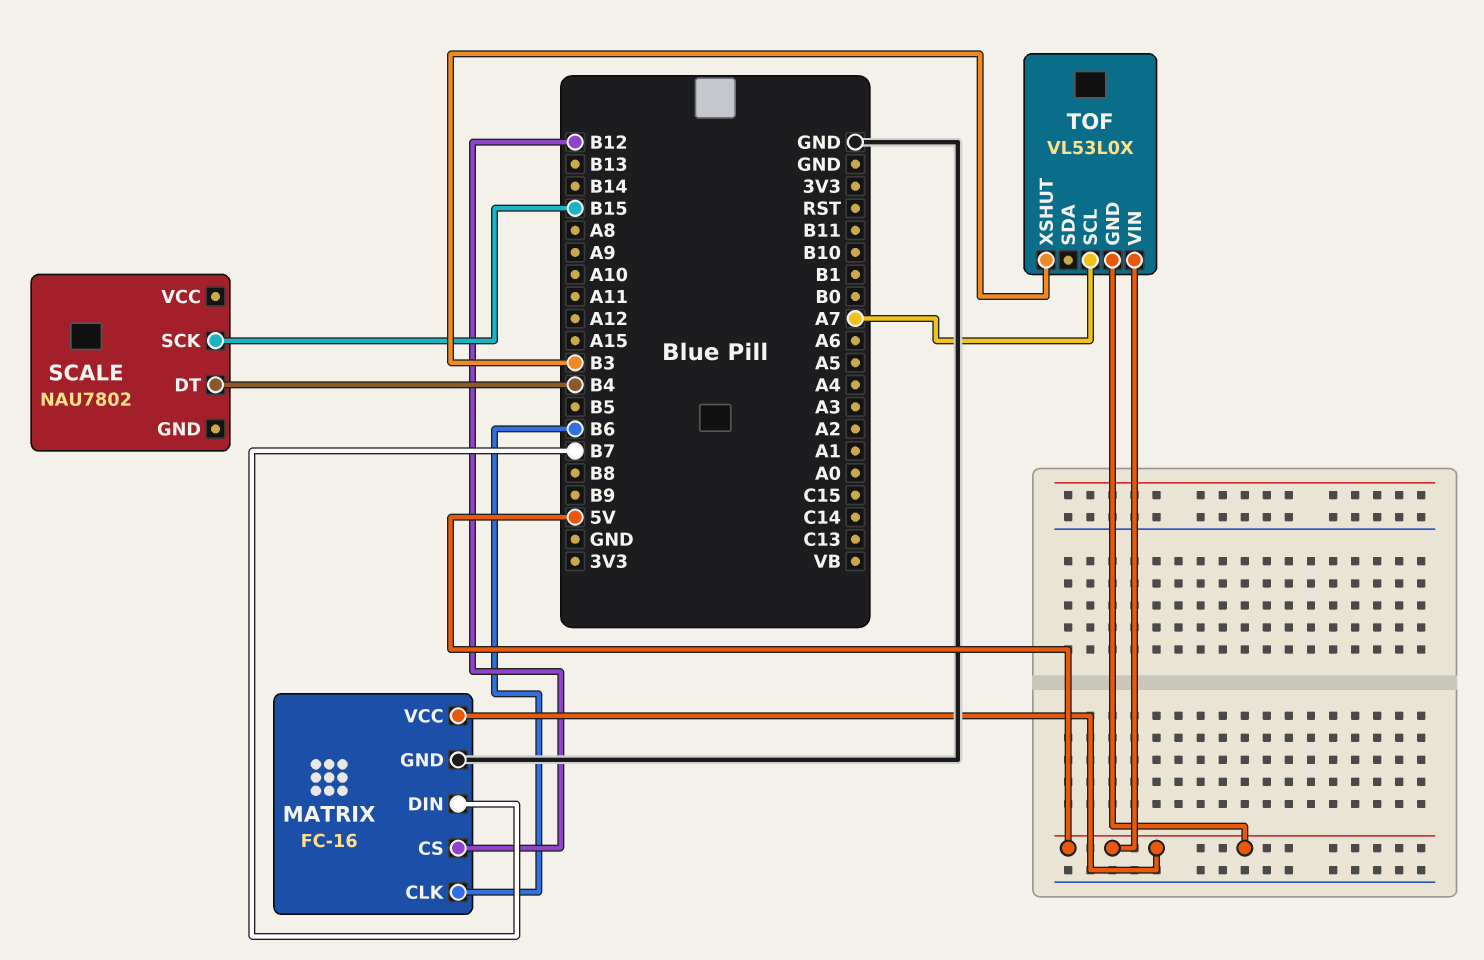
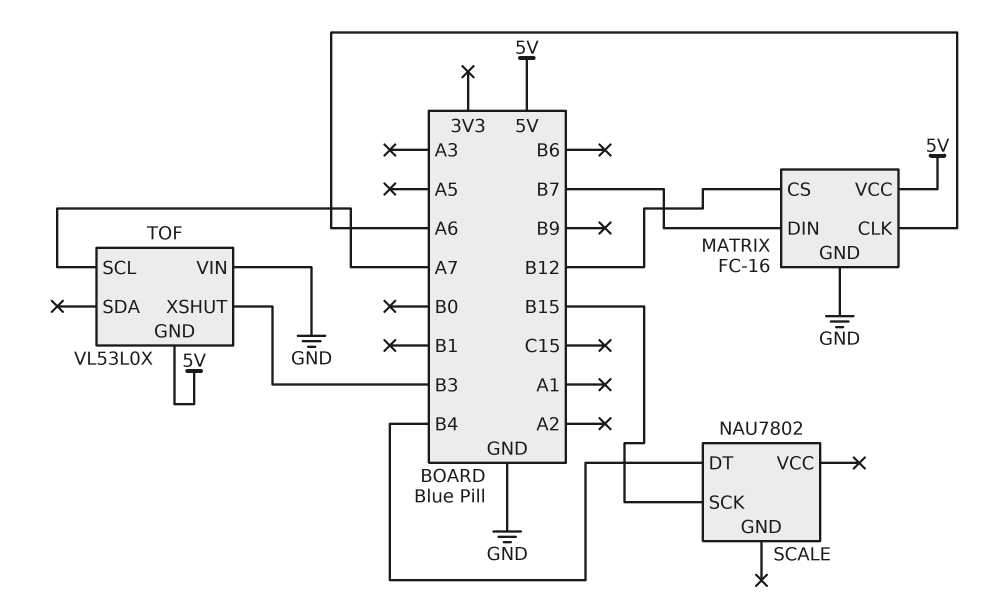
MATRIX pin CLK: B6 -> A6
TOF pin VIN: 5V -> GND

